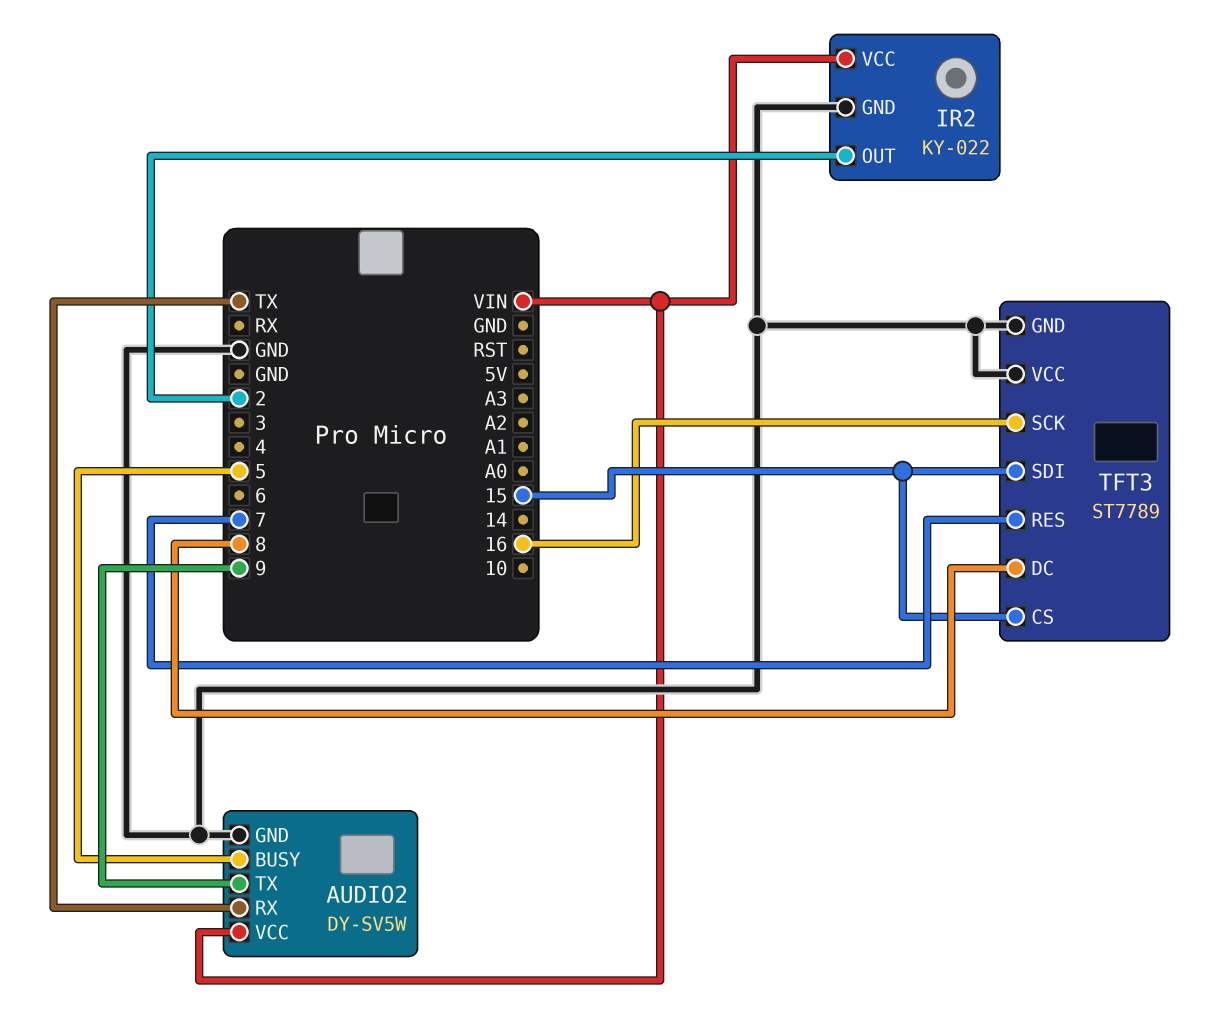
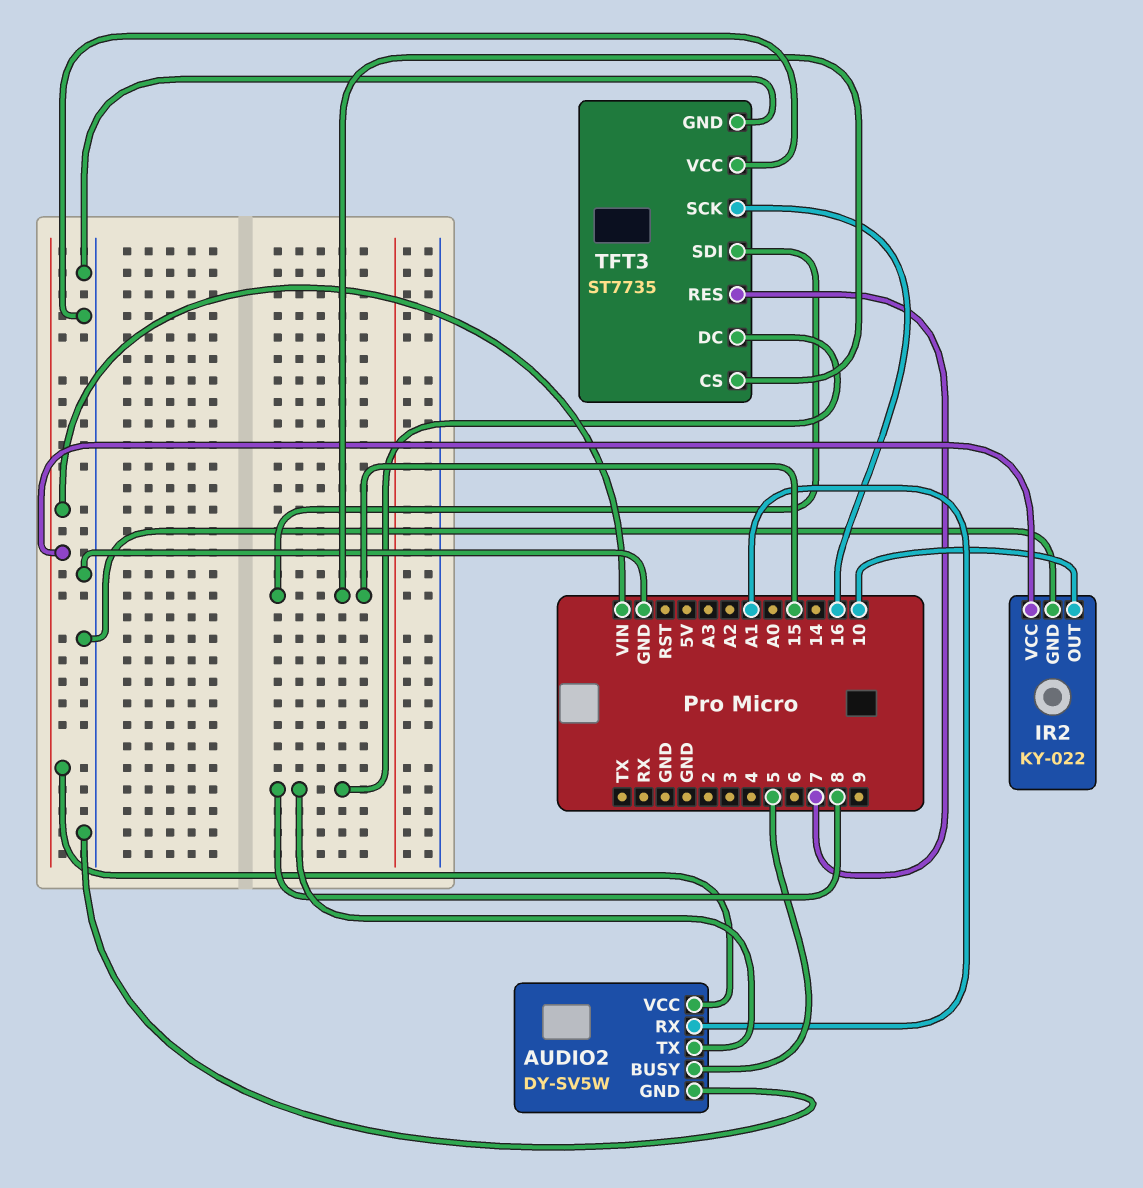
AUDIO2 pin RX: TX -> A1
AUDIO2 pin TX: 9 -> 8
IR2 pin OUT: 2 -> 10
TFT3: ST7789 -> ST7735

